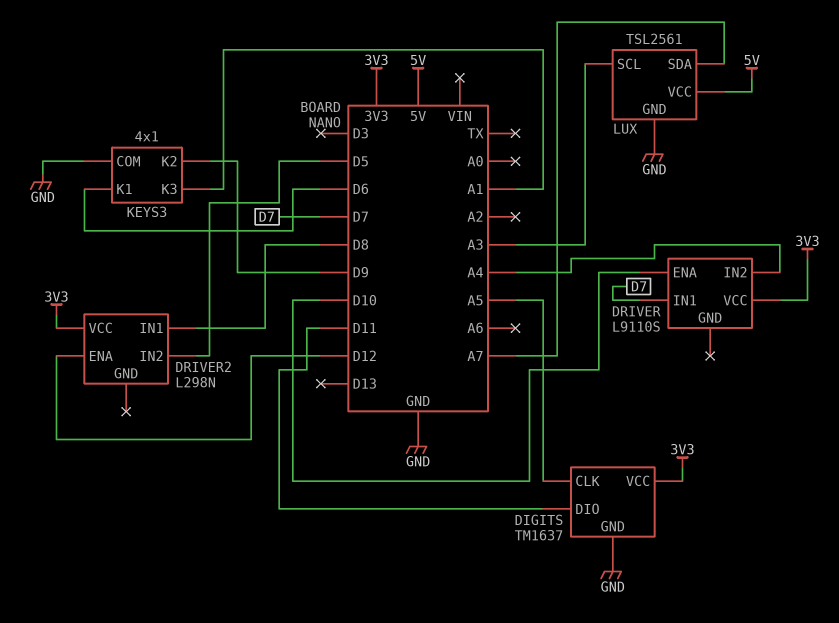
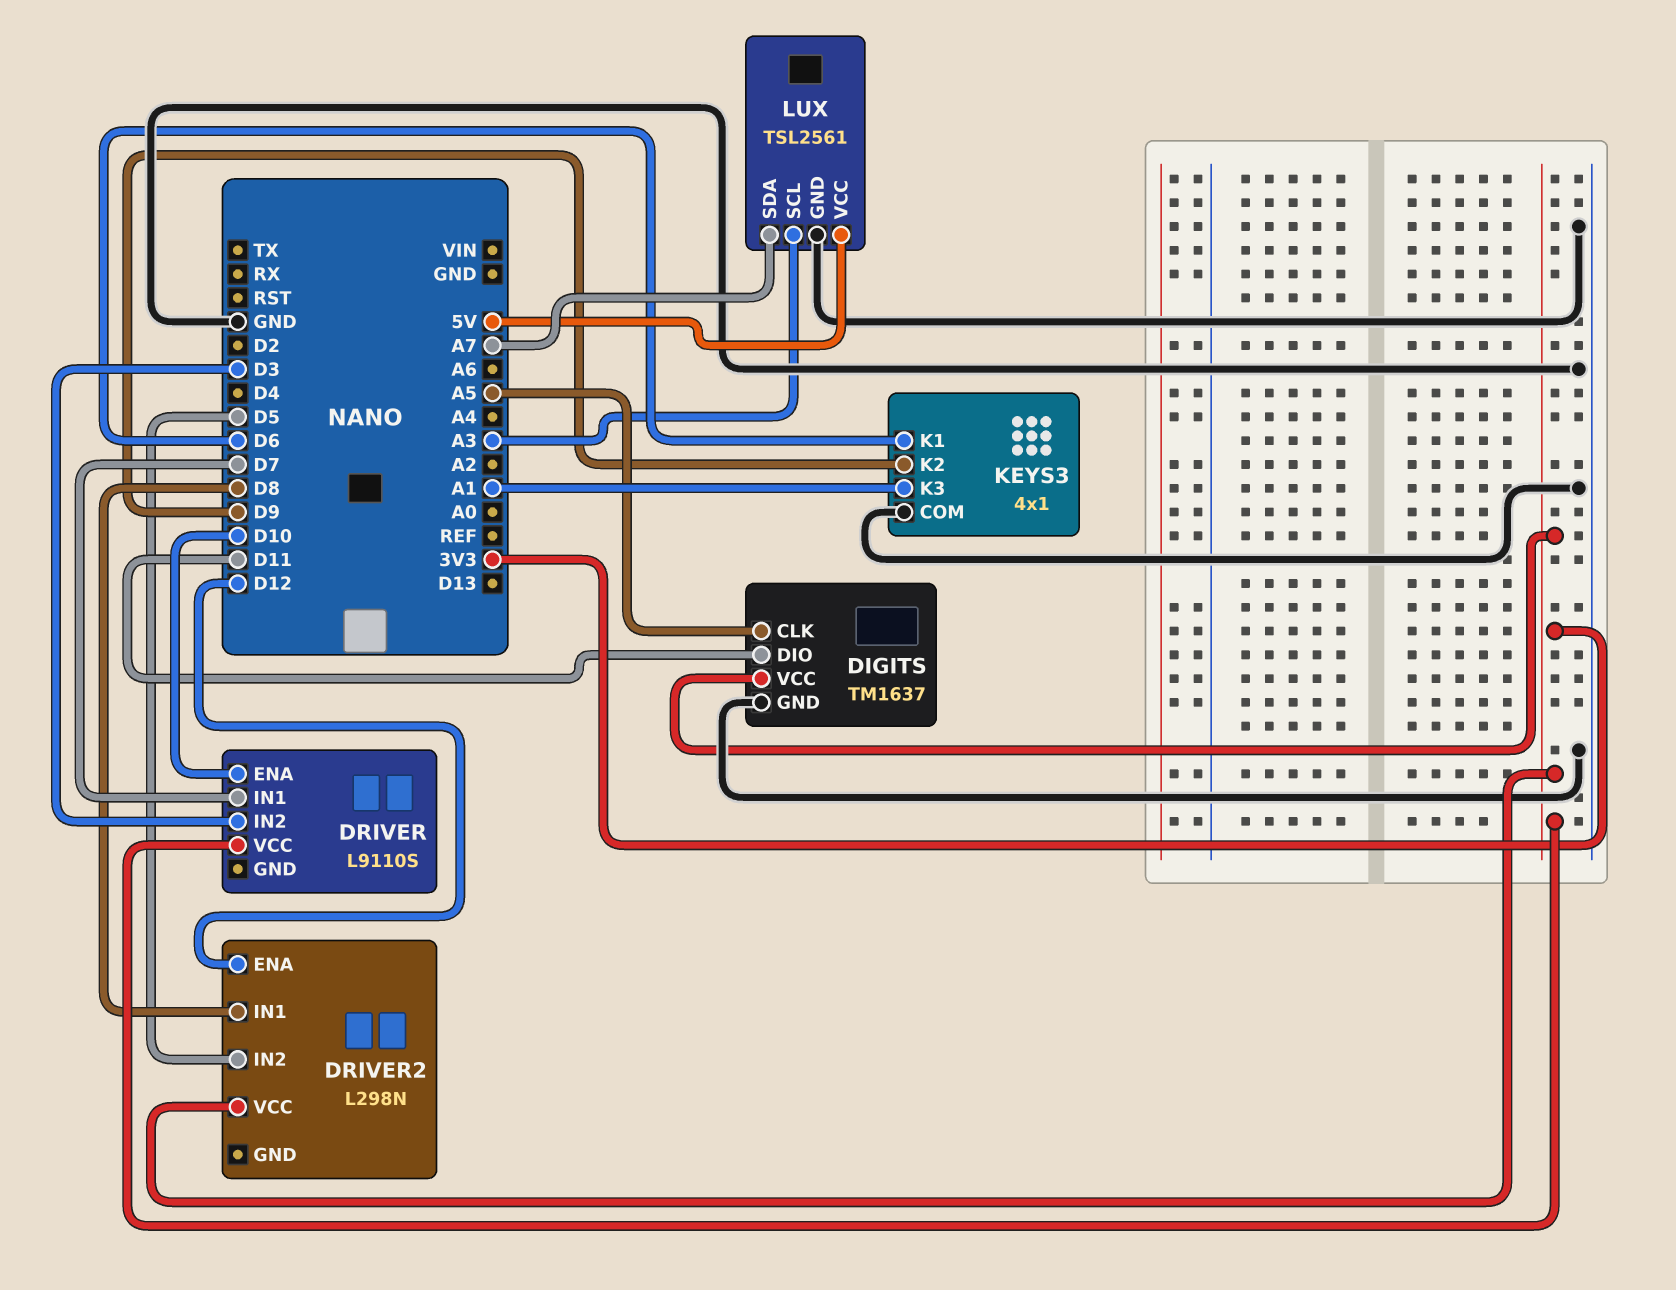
DRIVER pin IN2: A4 -> D3

